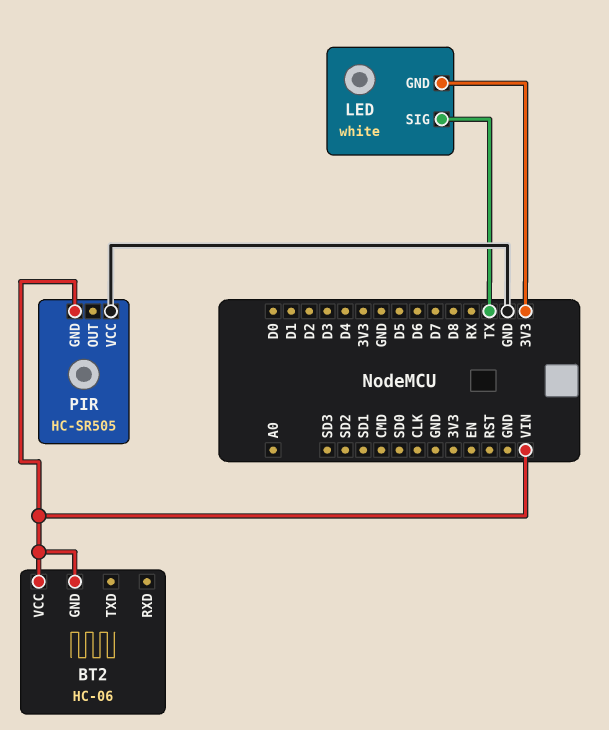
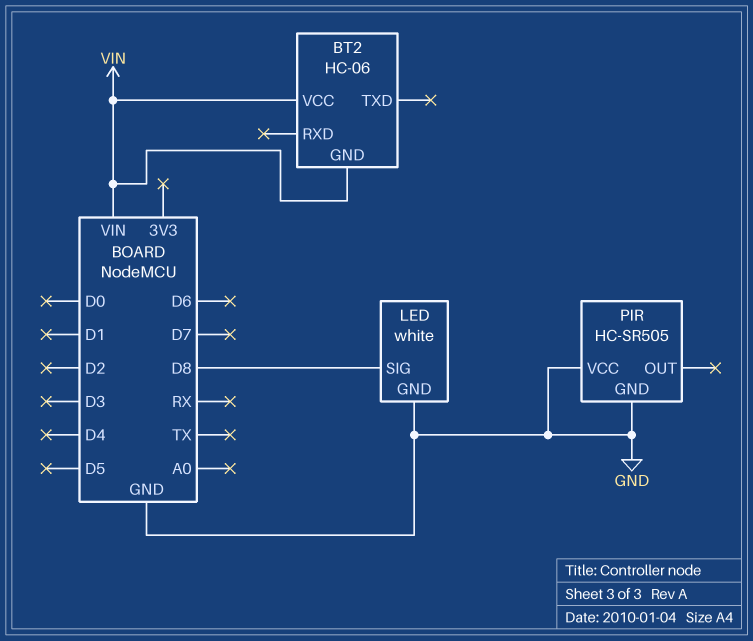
LED pin GND: 3V3 -> GND
LED pin SIG: TX -> D8
PIR pin GND: VIN -> GND

